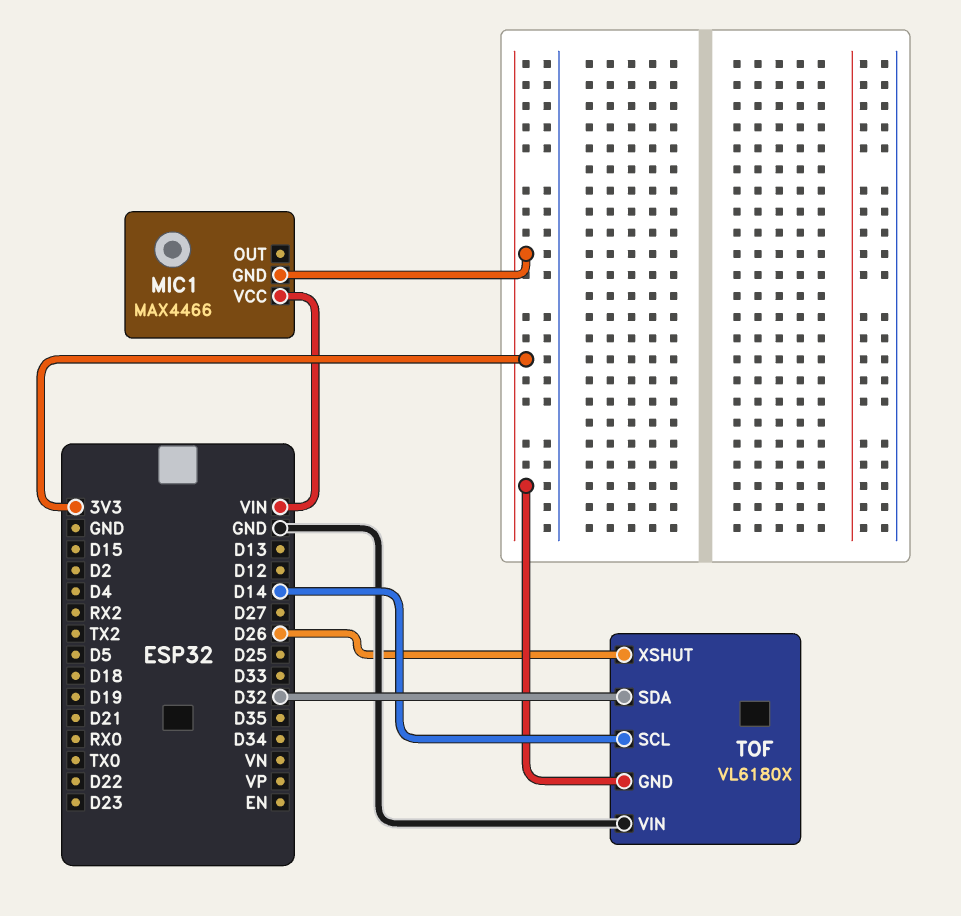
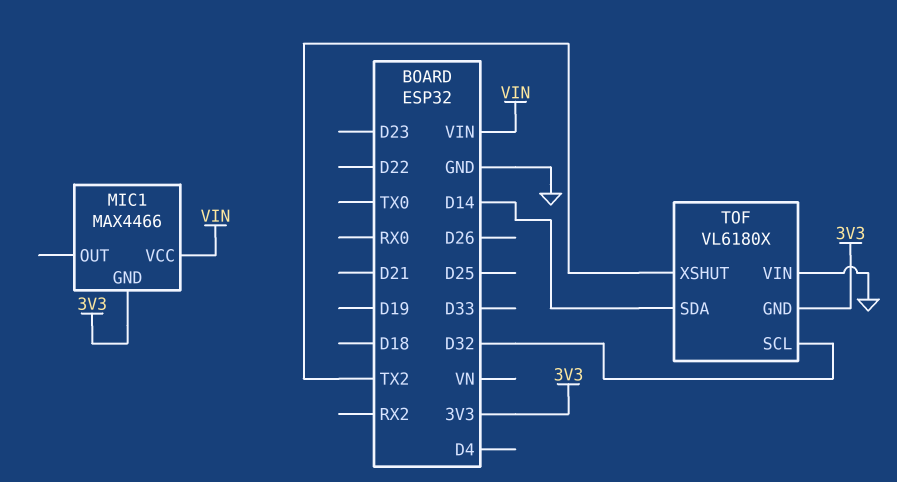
TOF pin SCL: D14 -> D32
TOF pin SDA: D32 -> D14
TOF pin XSHUT: D26 -> TX2

